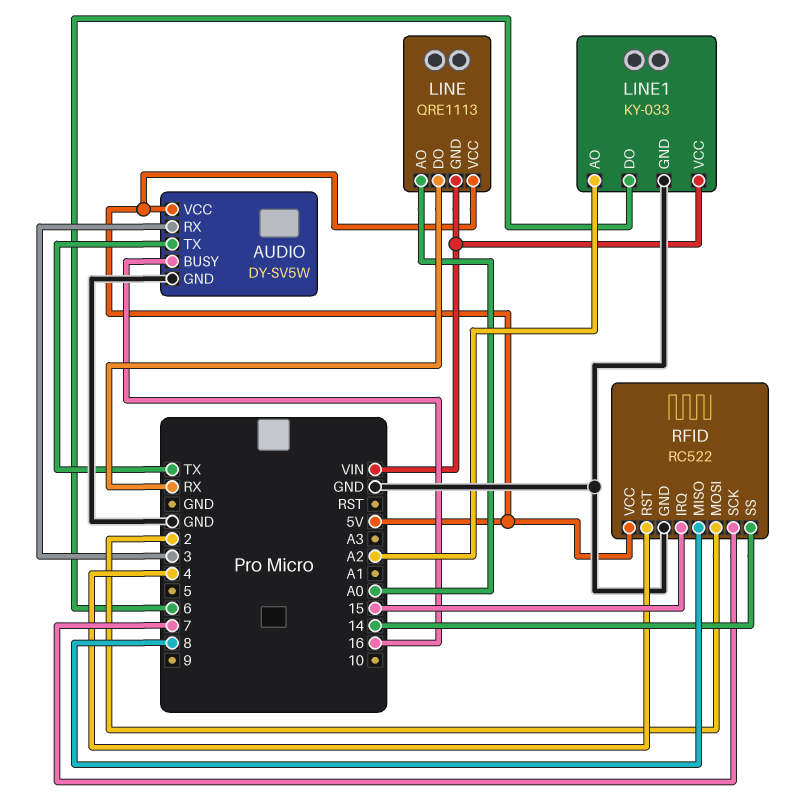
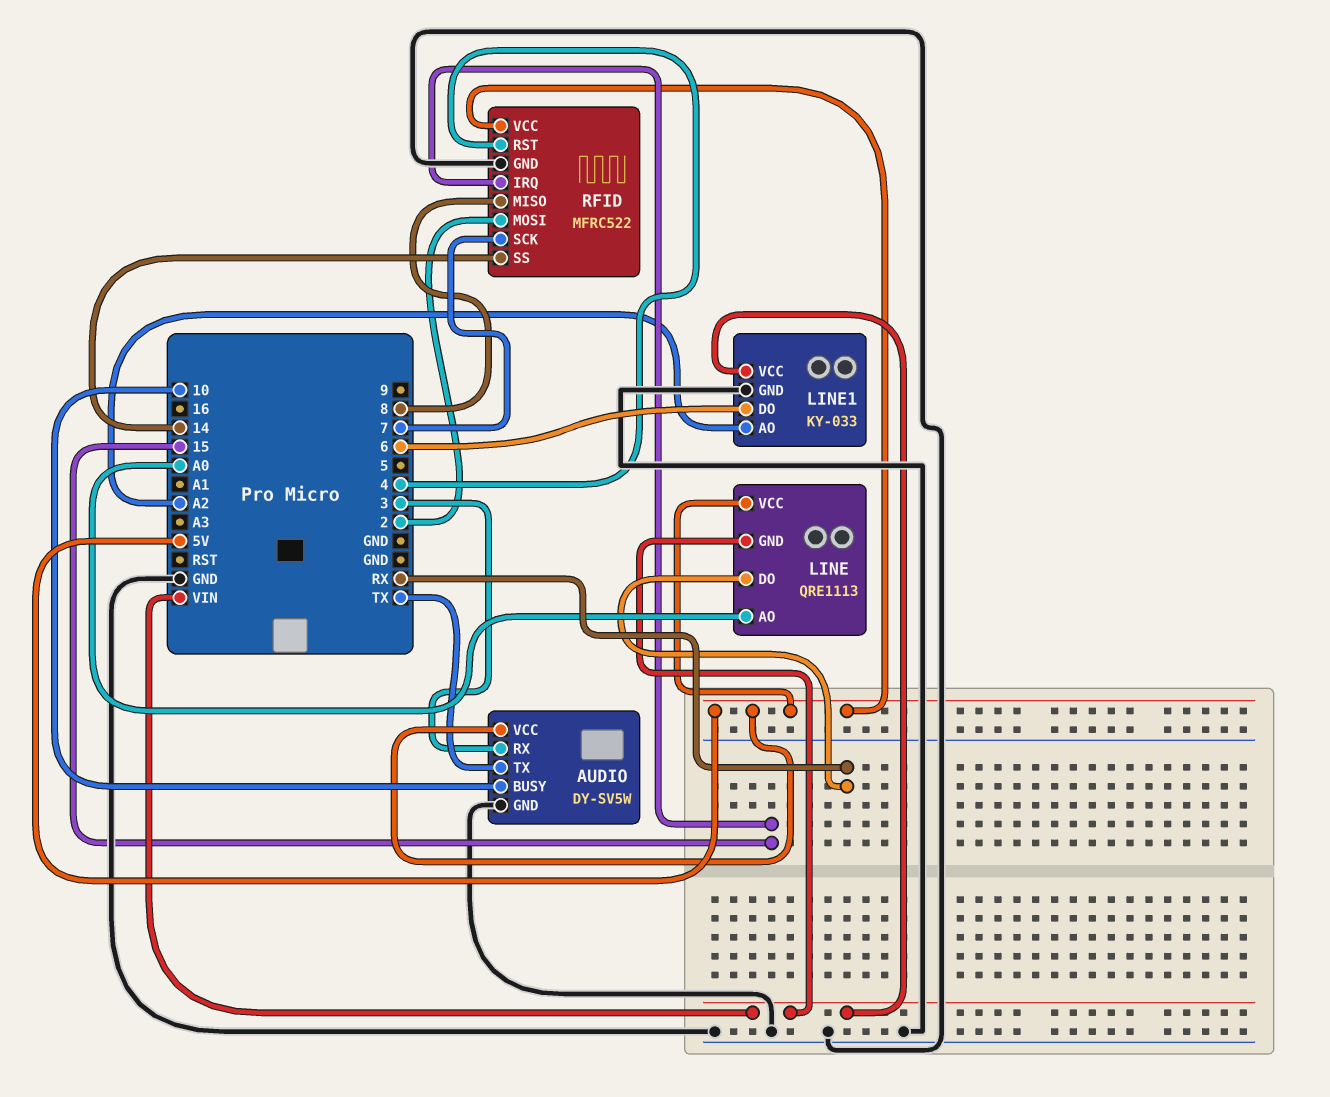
AUDIO pin BUSY: 16 -> 10
RFID: RC522 -> MFRC522

